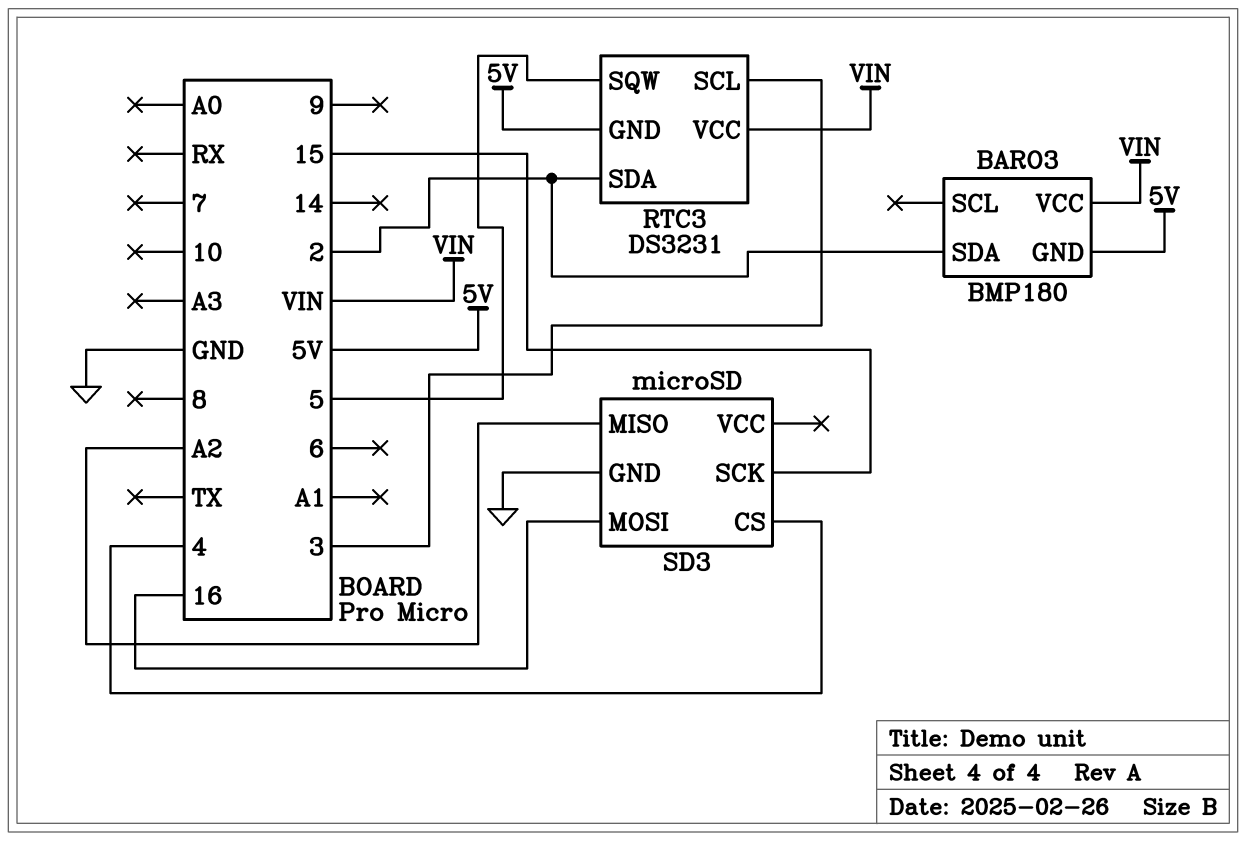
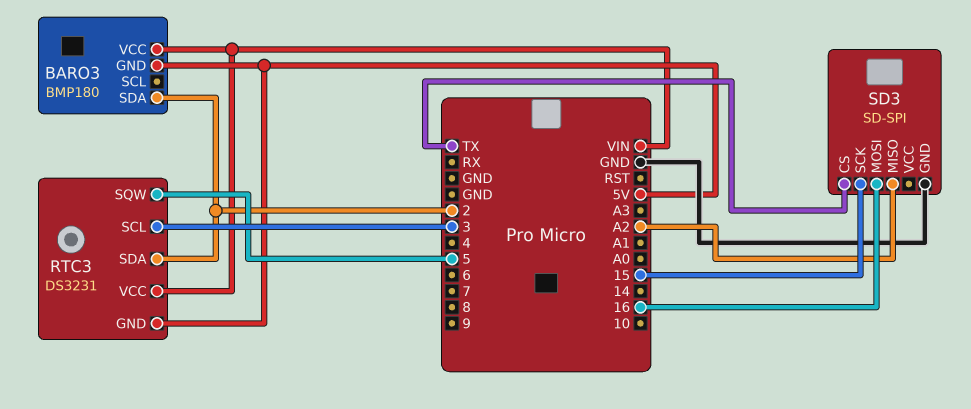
SD3: microSD -> SD-SPI
SD3 pin CS: 4 -> TX

